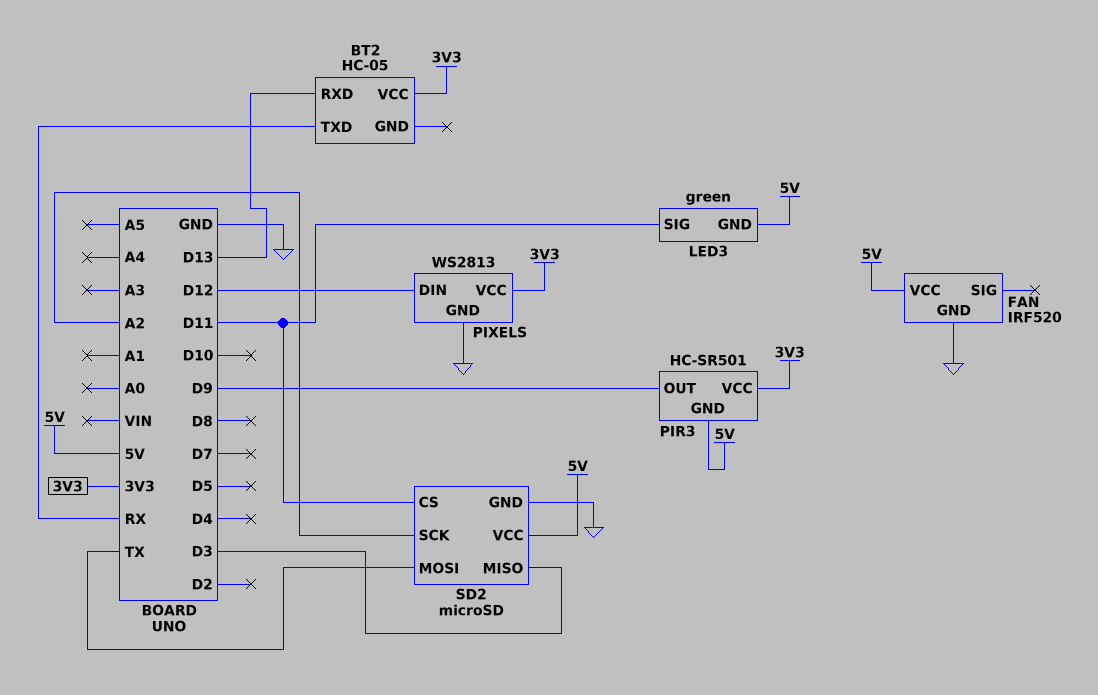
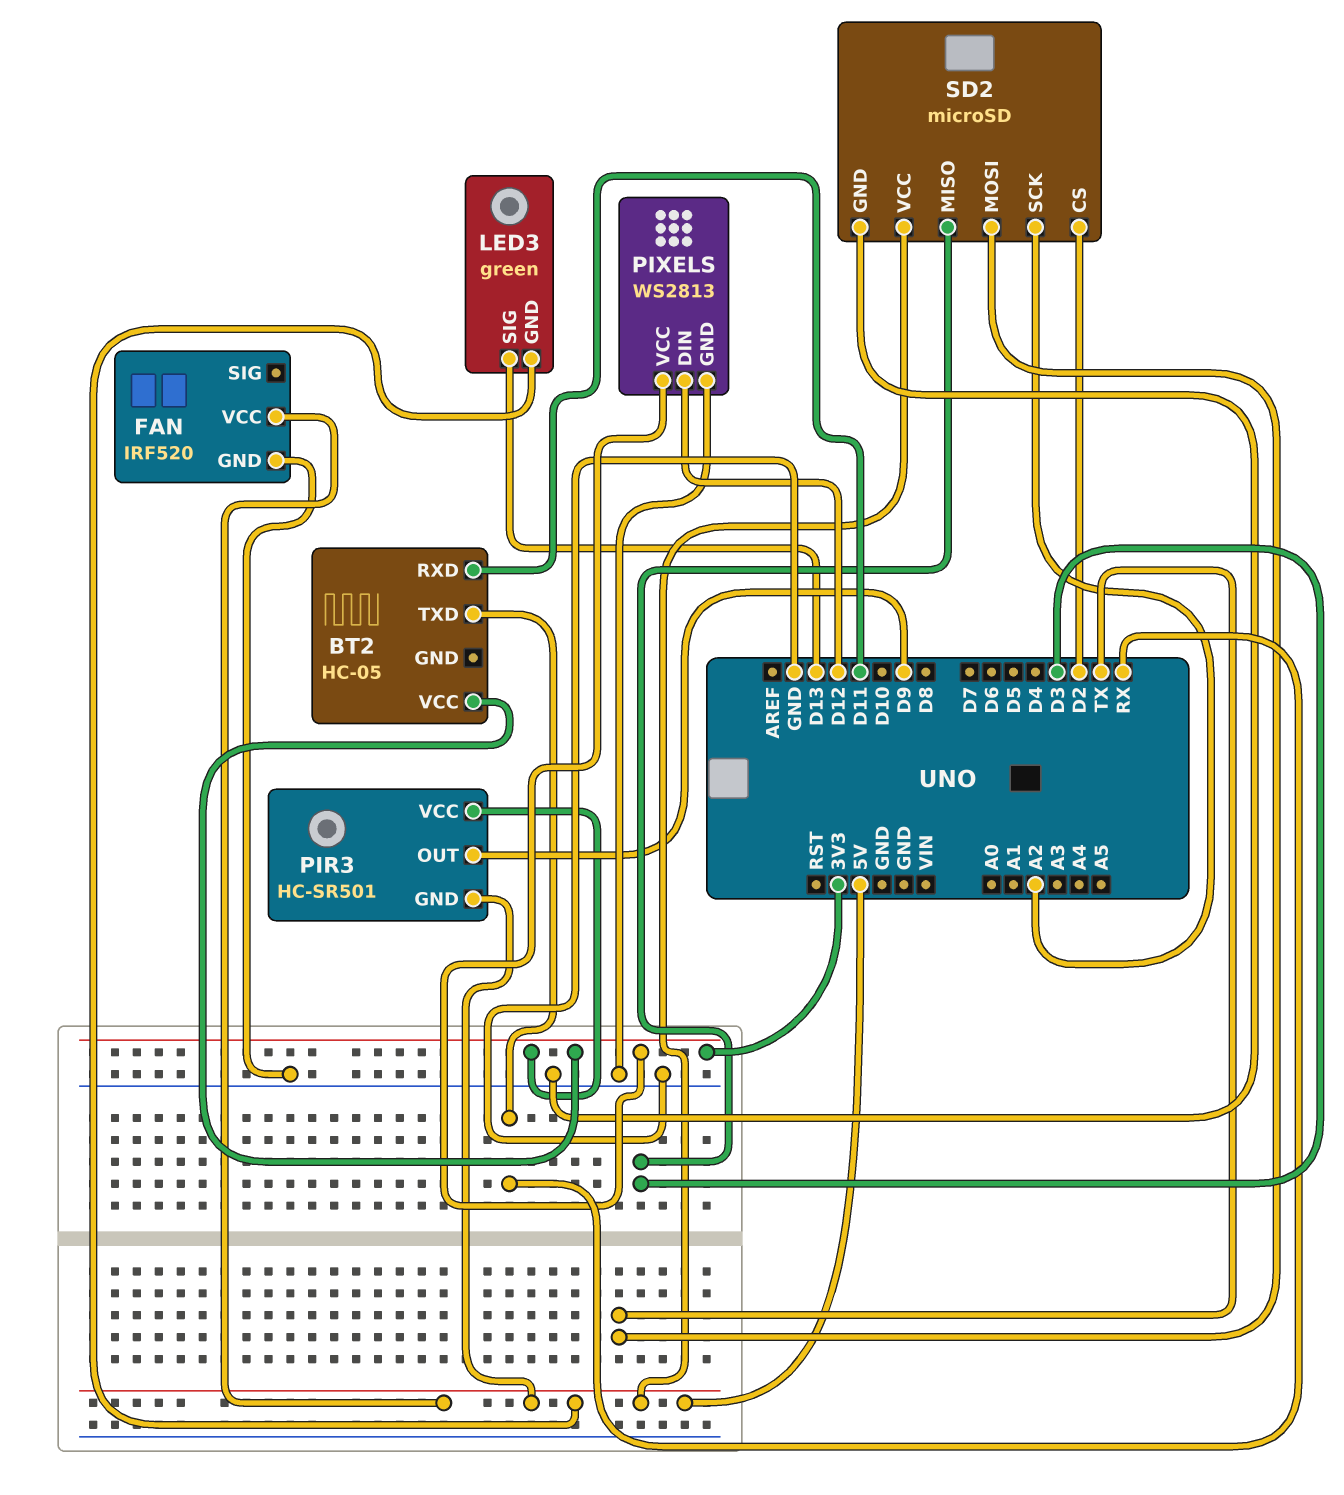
BT2 pin RXD: D13 -> D11
LED3 pin SIG: D11 -> D13
SD2 pin CS: D11 -> D2

